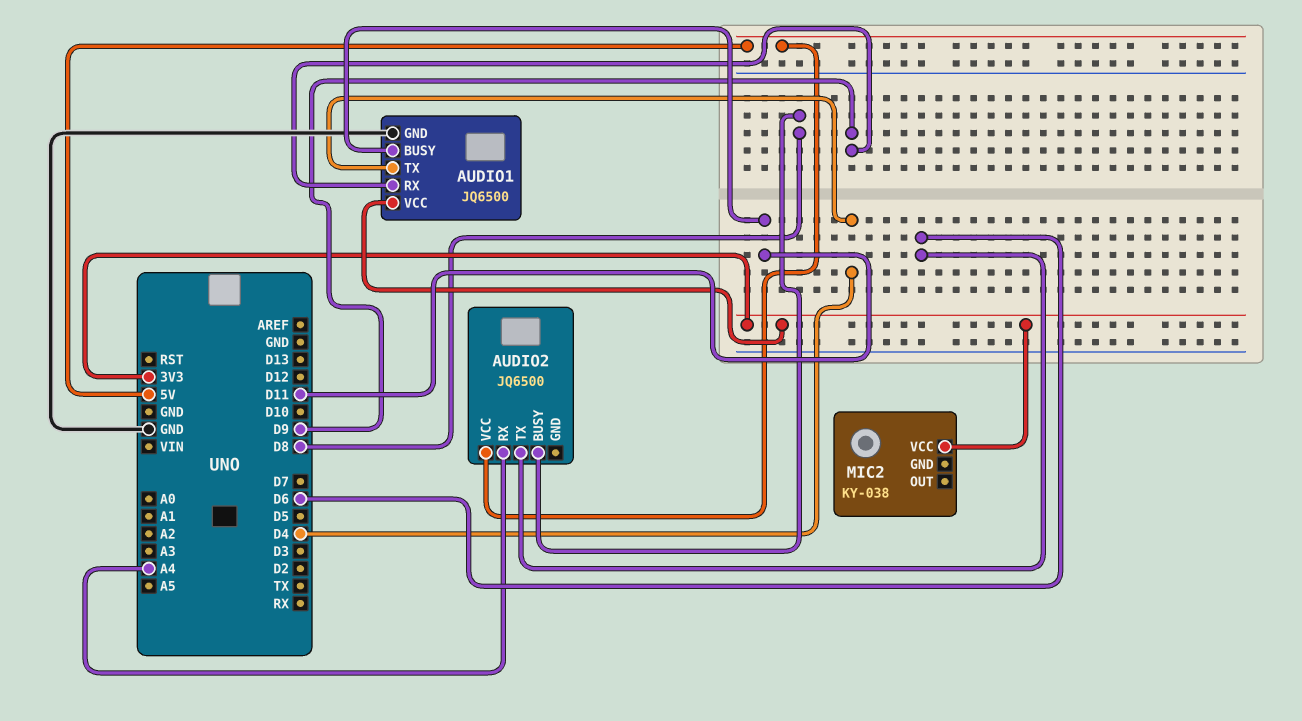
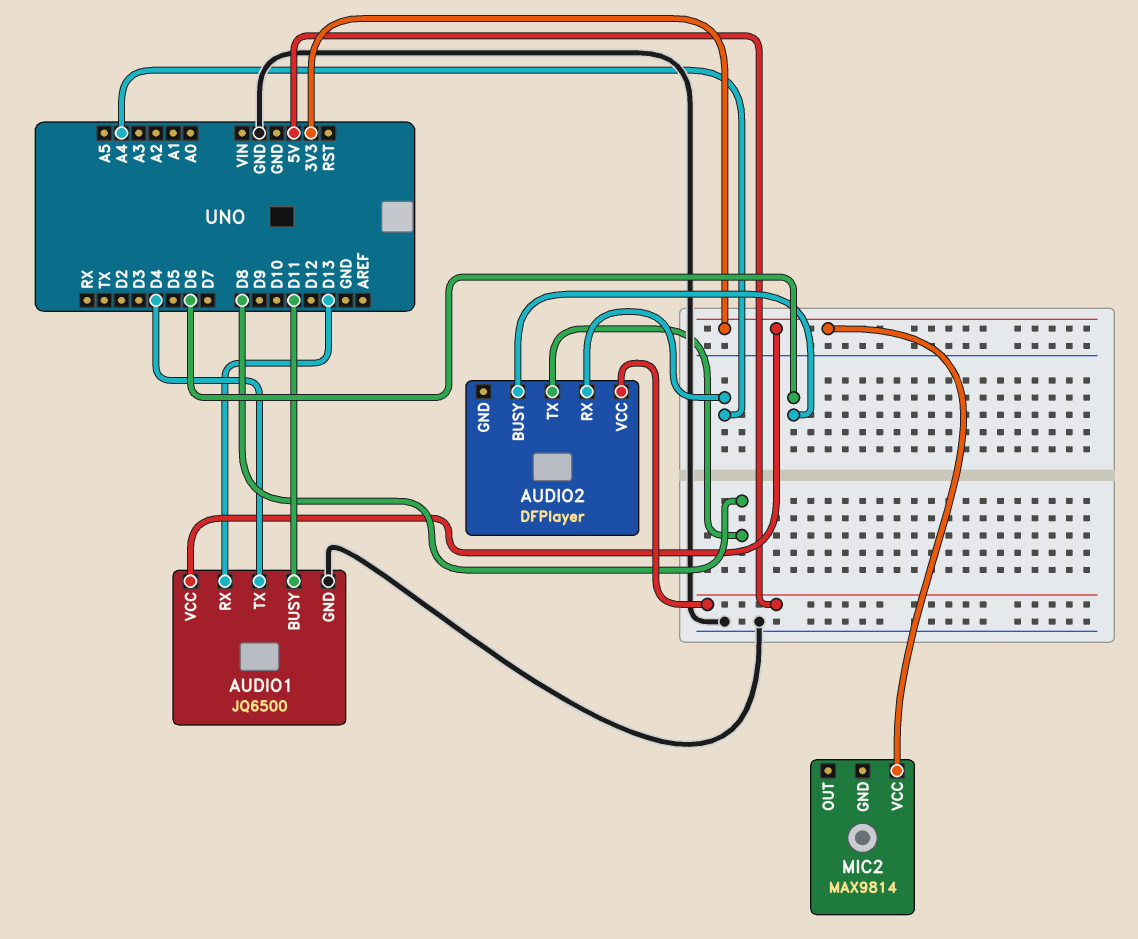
AUDIO1 pin RX: D9 -> D13
AUDIO2: JQ6500 -> DFPlayer
AUDIO2 pin BUSY: D8 -> D6
AUDIO2 pin TX: D6 -> D8
MIC2: KY-038 -> MAX9814

